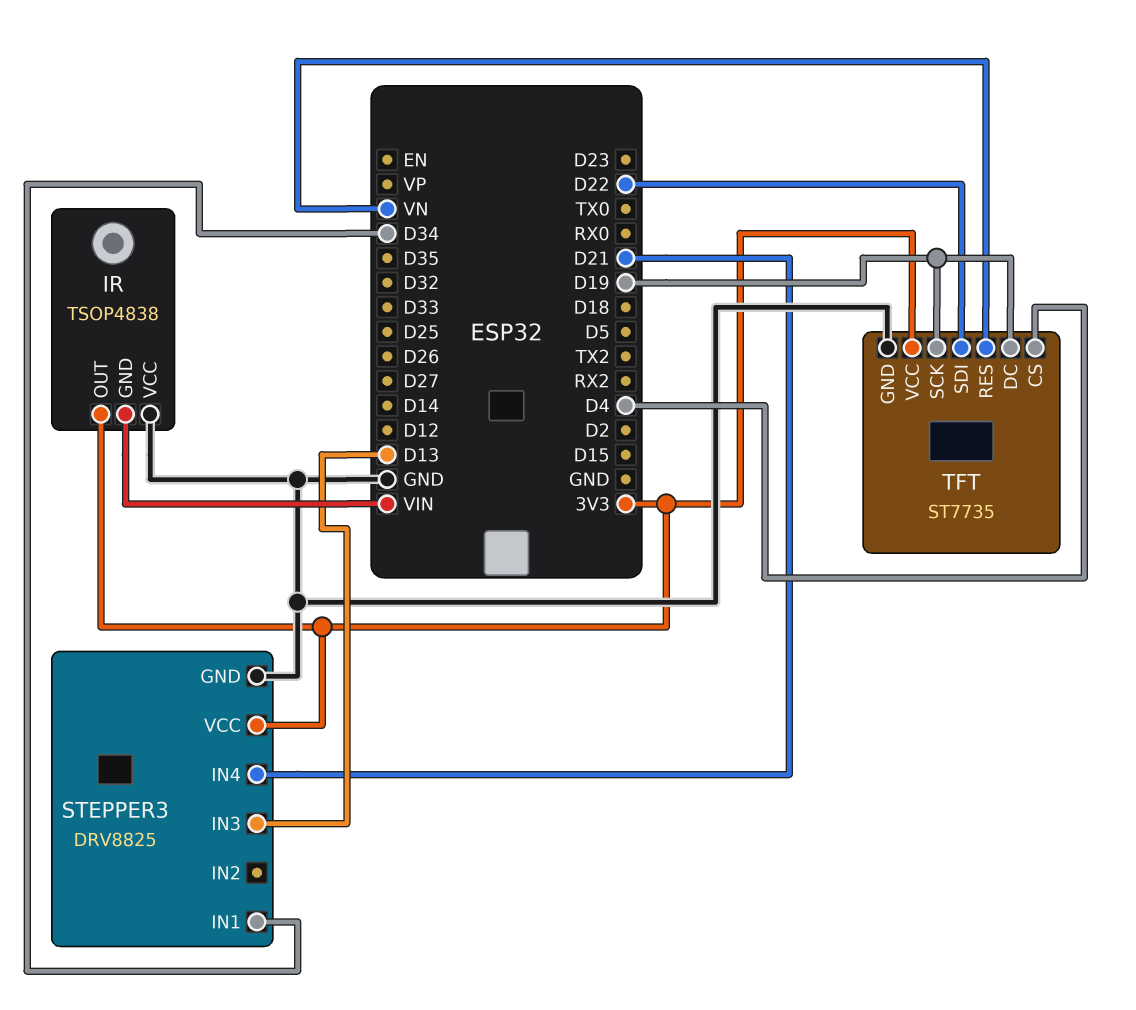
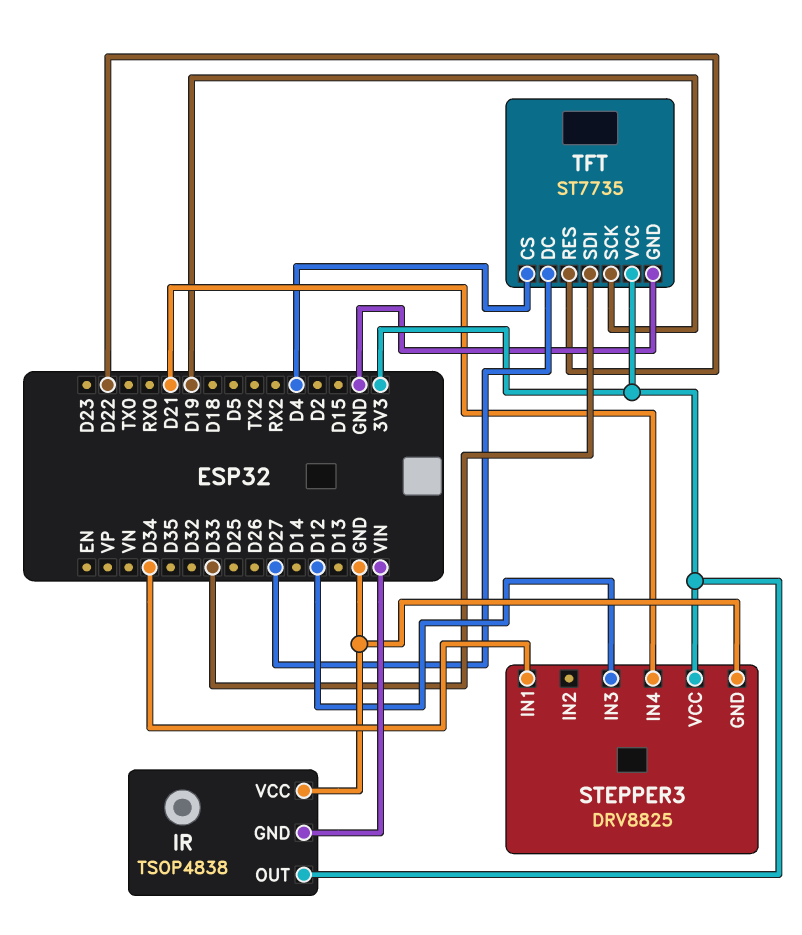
STEPPER3 pin IN3: D13 -> D12
TFT pin DC: D19 -> D27
TFT pin RES: VN -> D22
TFT pin SDI: D22 -> D33

